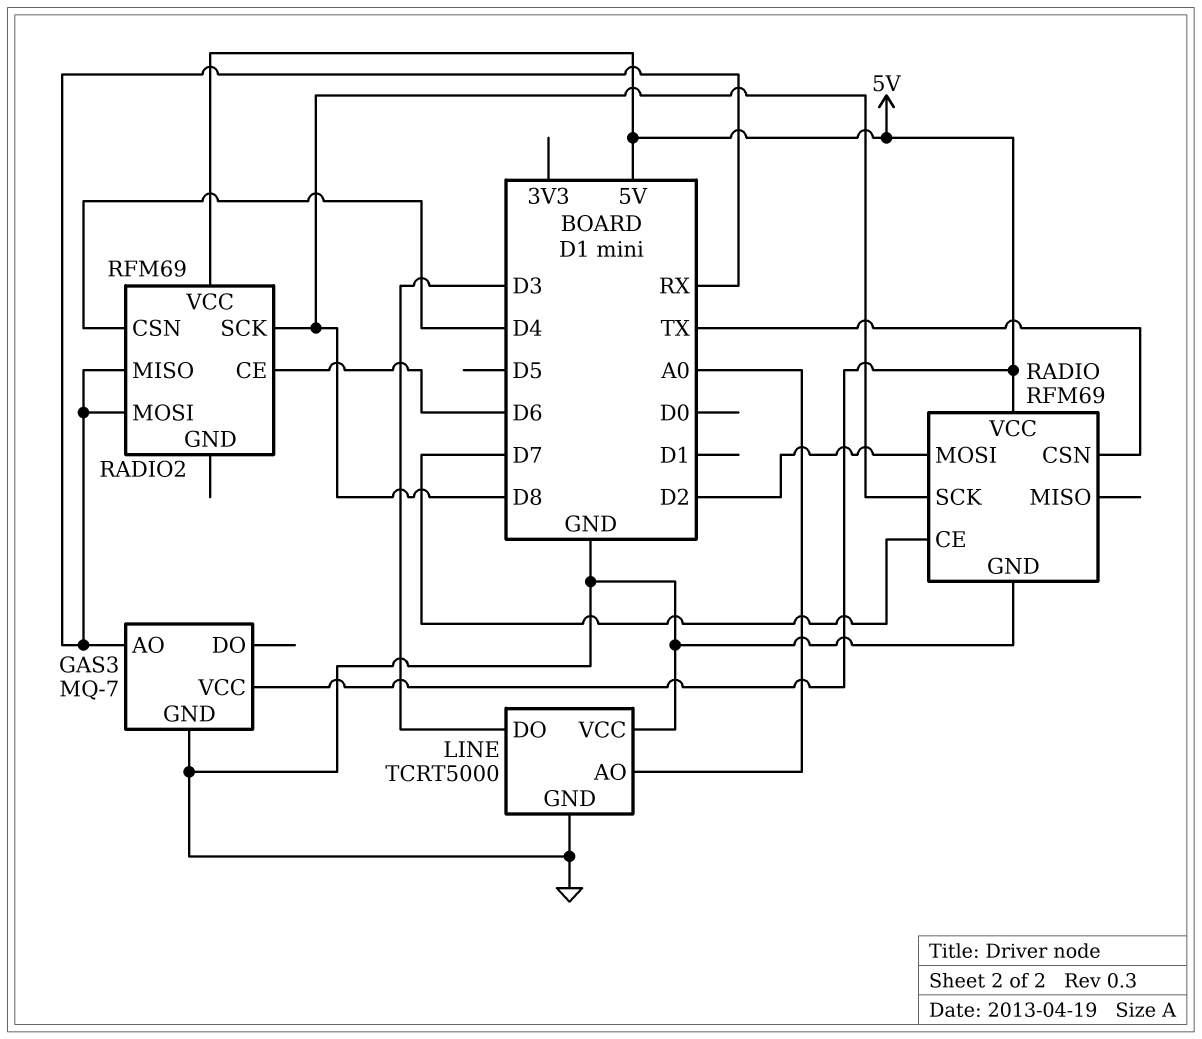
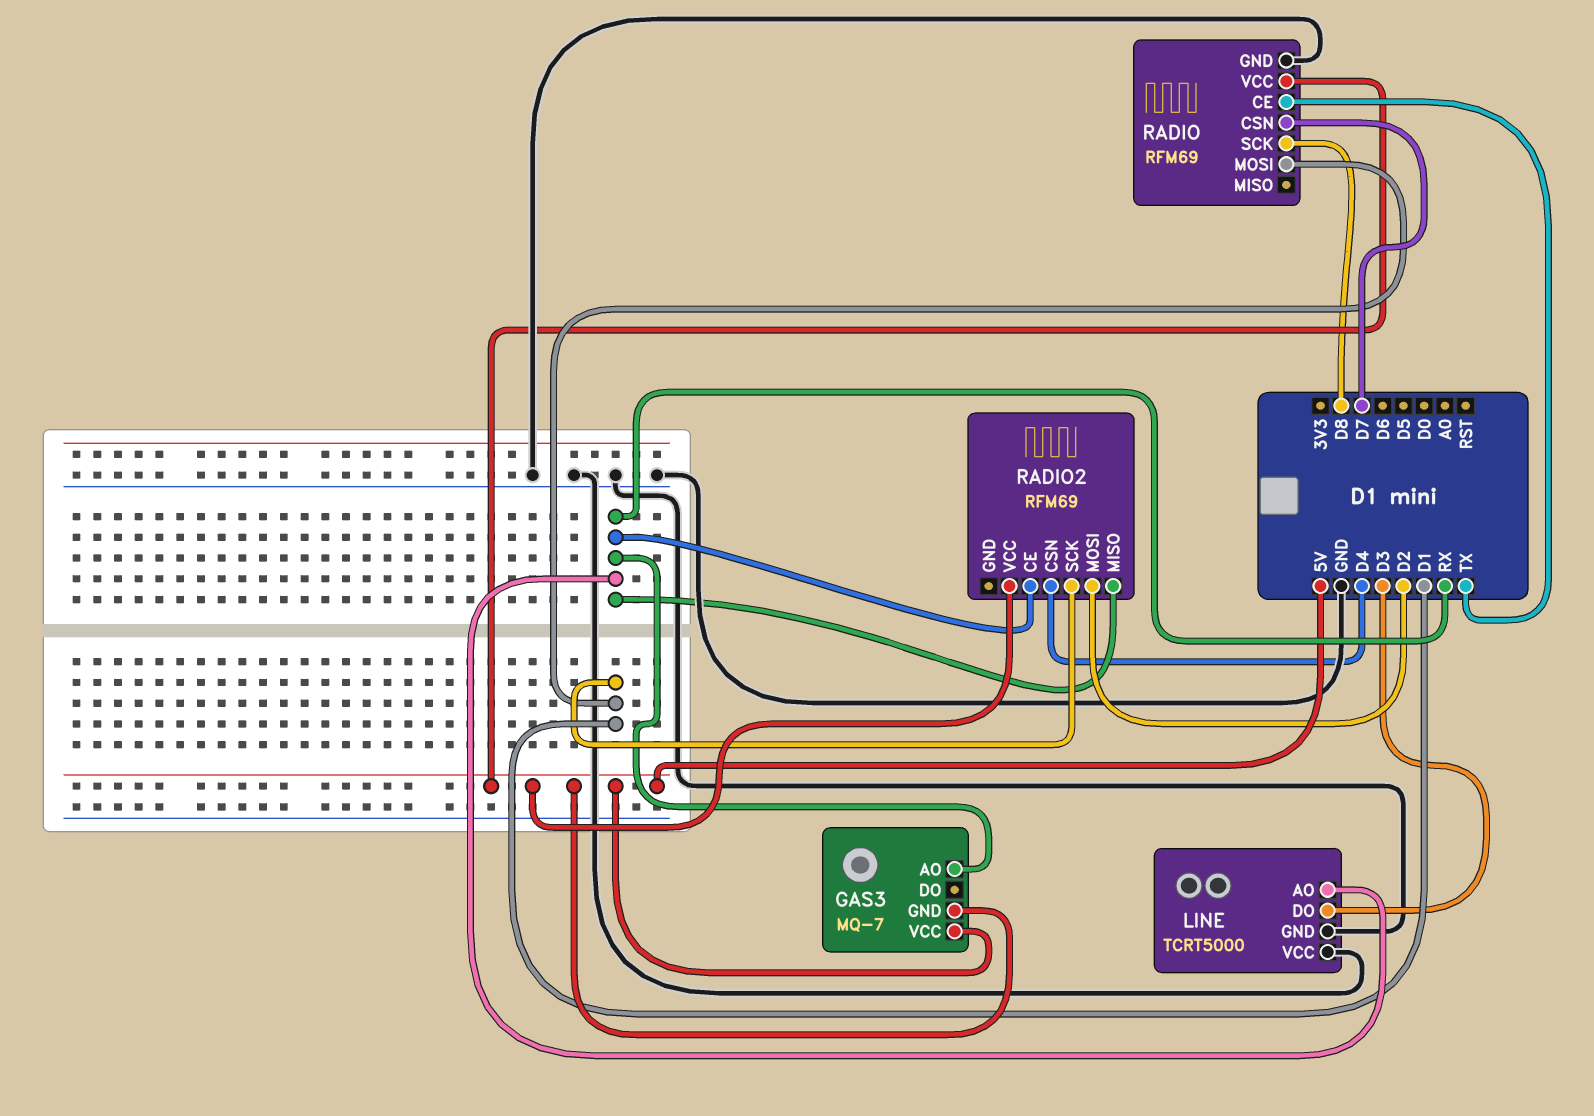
GAS3 pin GND: GND -> 5V
LINE pin AO: A0 -> RX
RADIO pin CE: D7 -> TX
RADIO pin CSN: TX -> D7
RADIO pin MOSI: D2 -> D1
RADIO2 pin CE: D6 -> RX
RADIO2 pin MOSI: RX -> D2
RADIO2 pin SCK: D8 -> D1

